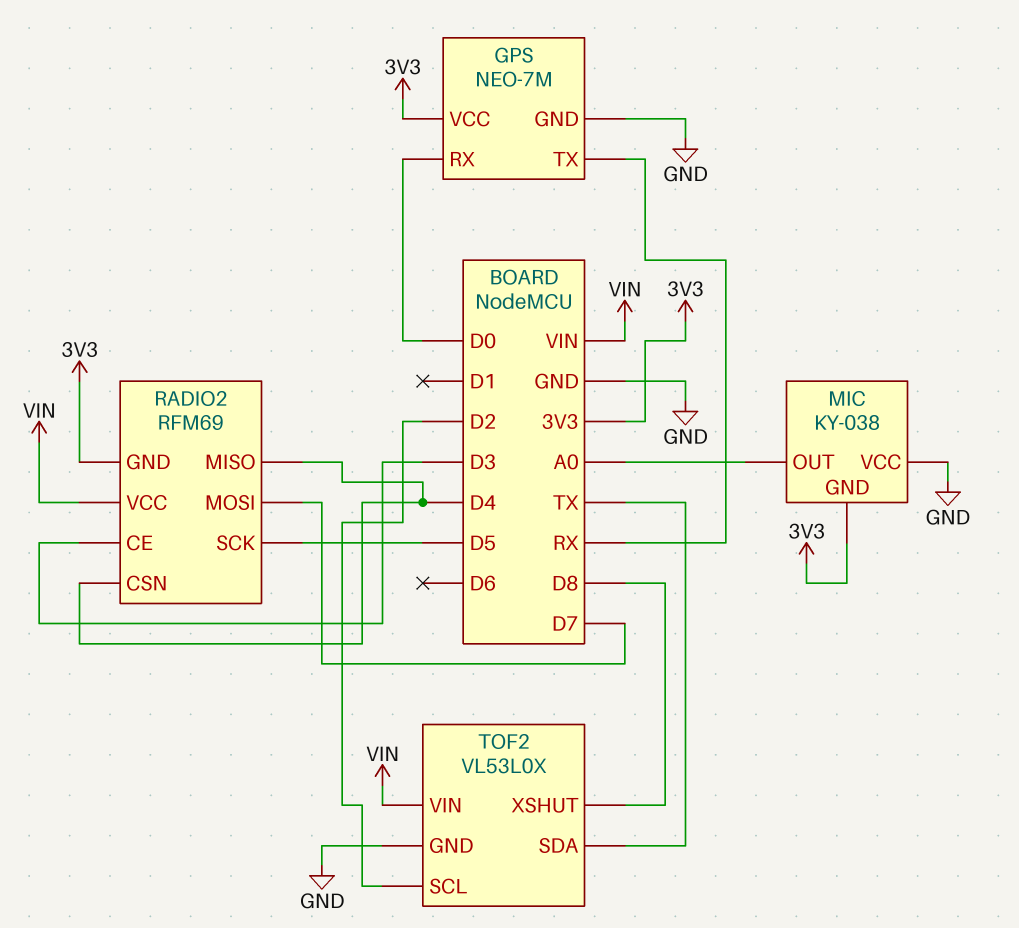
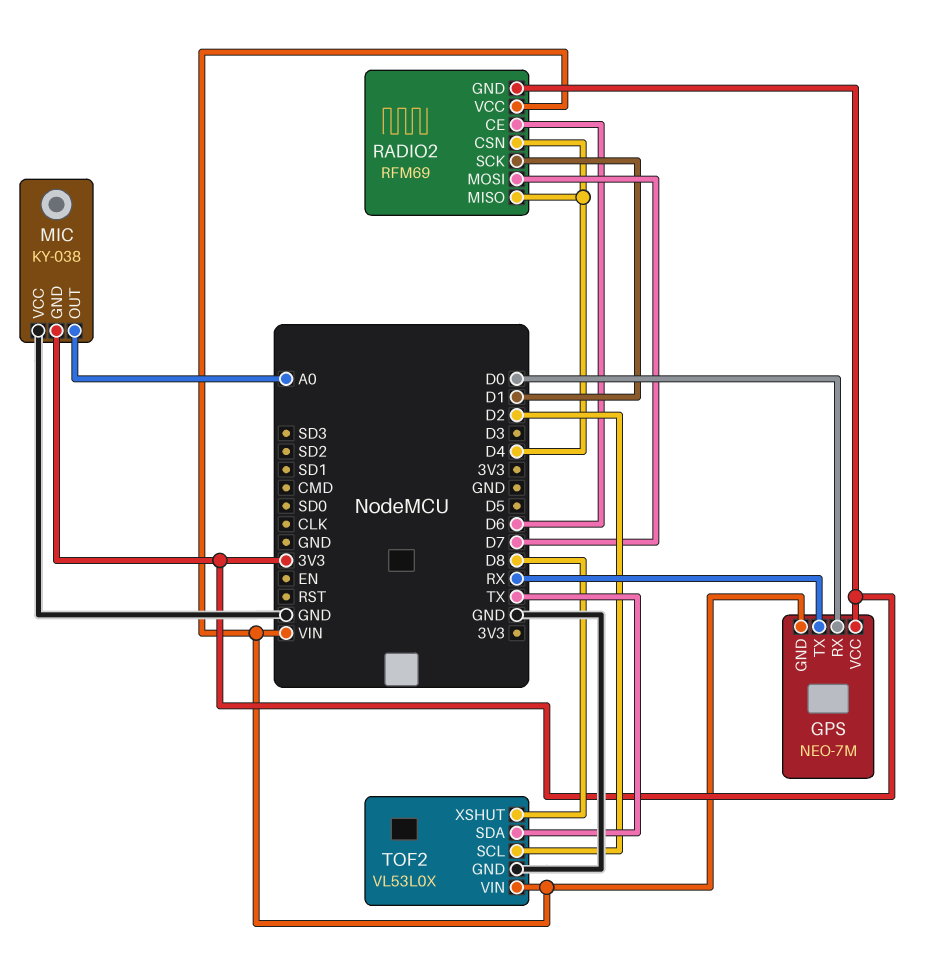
GPS pin GND: GND -> VIN
RADIO2 pin CE: D3 -> D6
RADIO2 pin SCK: D5 -> D1

